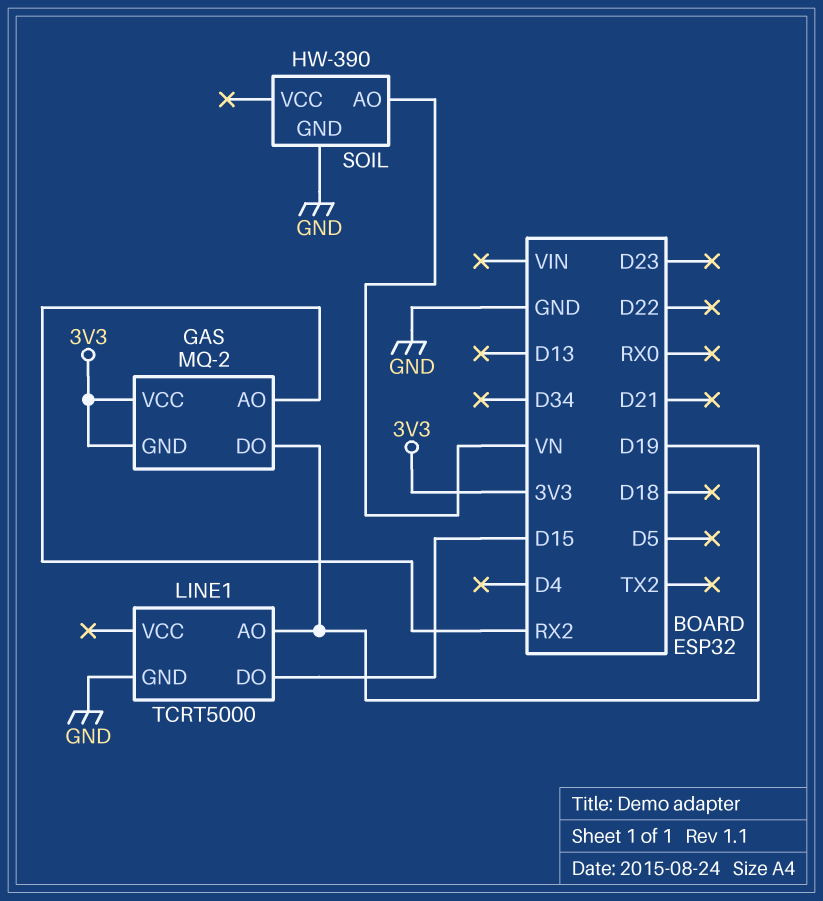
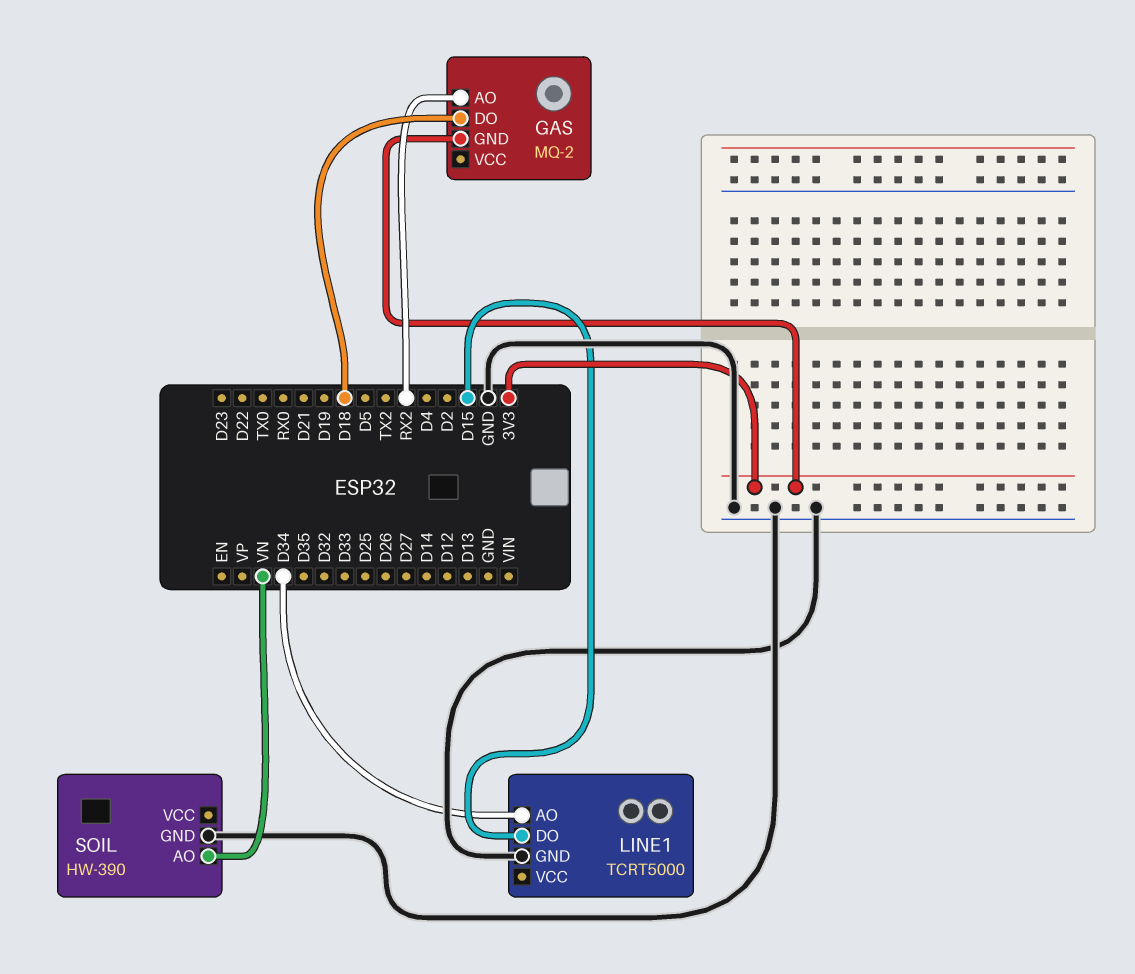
GAS pin DO: D19 -> D18
GAS pin VCC: 3V3 -> none
LINE1 pin AO: D19 -> D34

